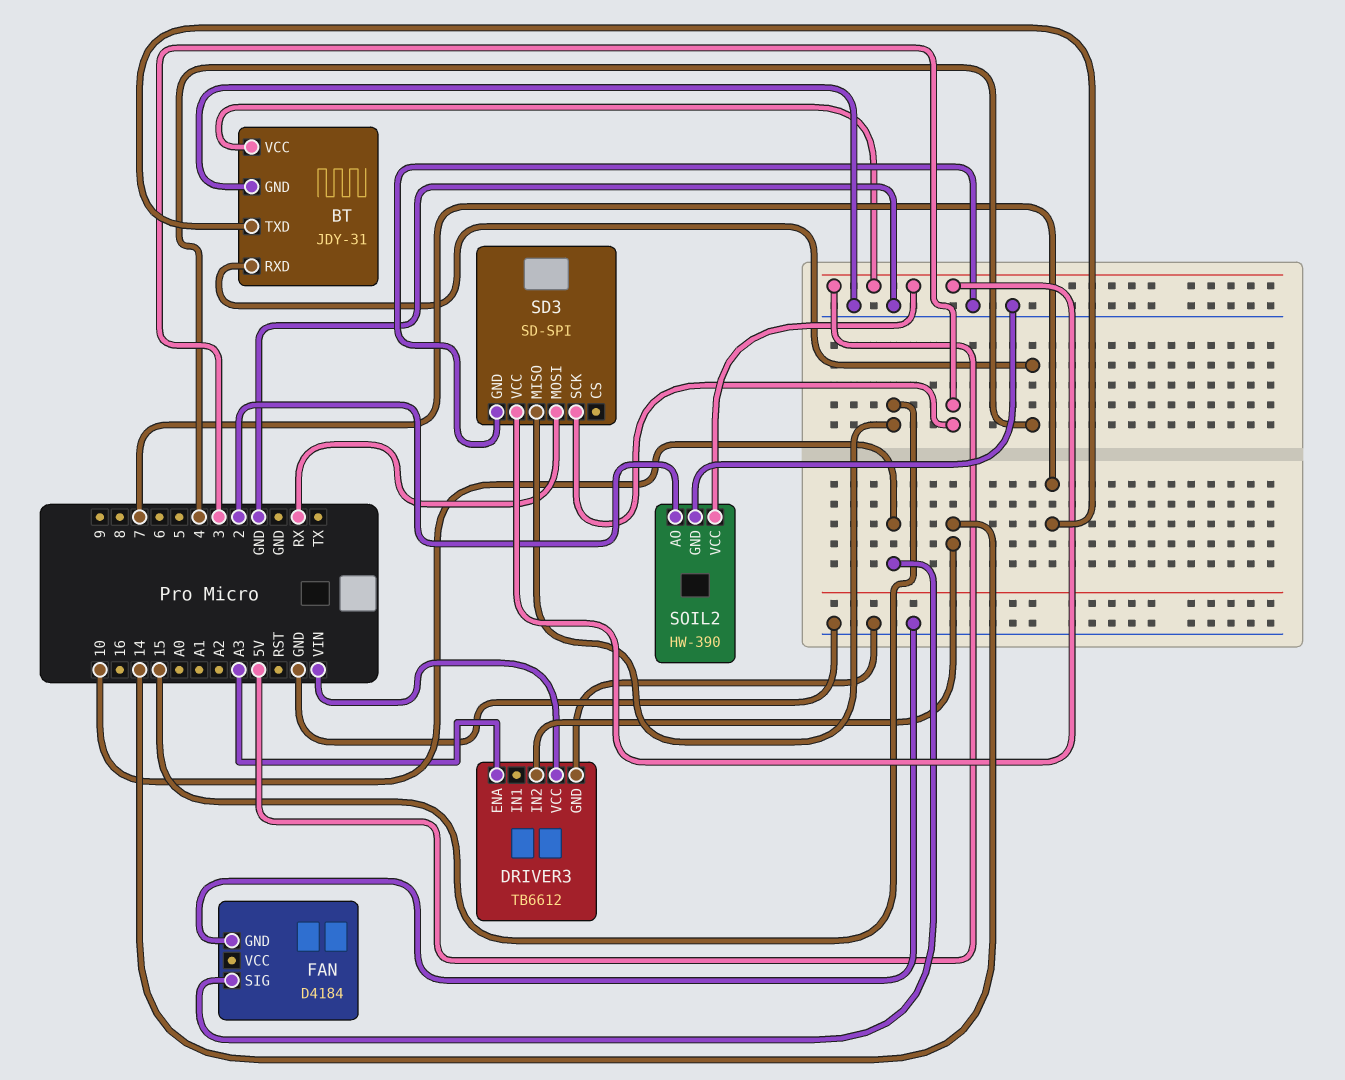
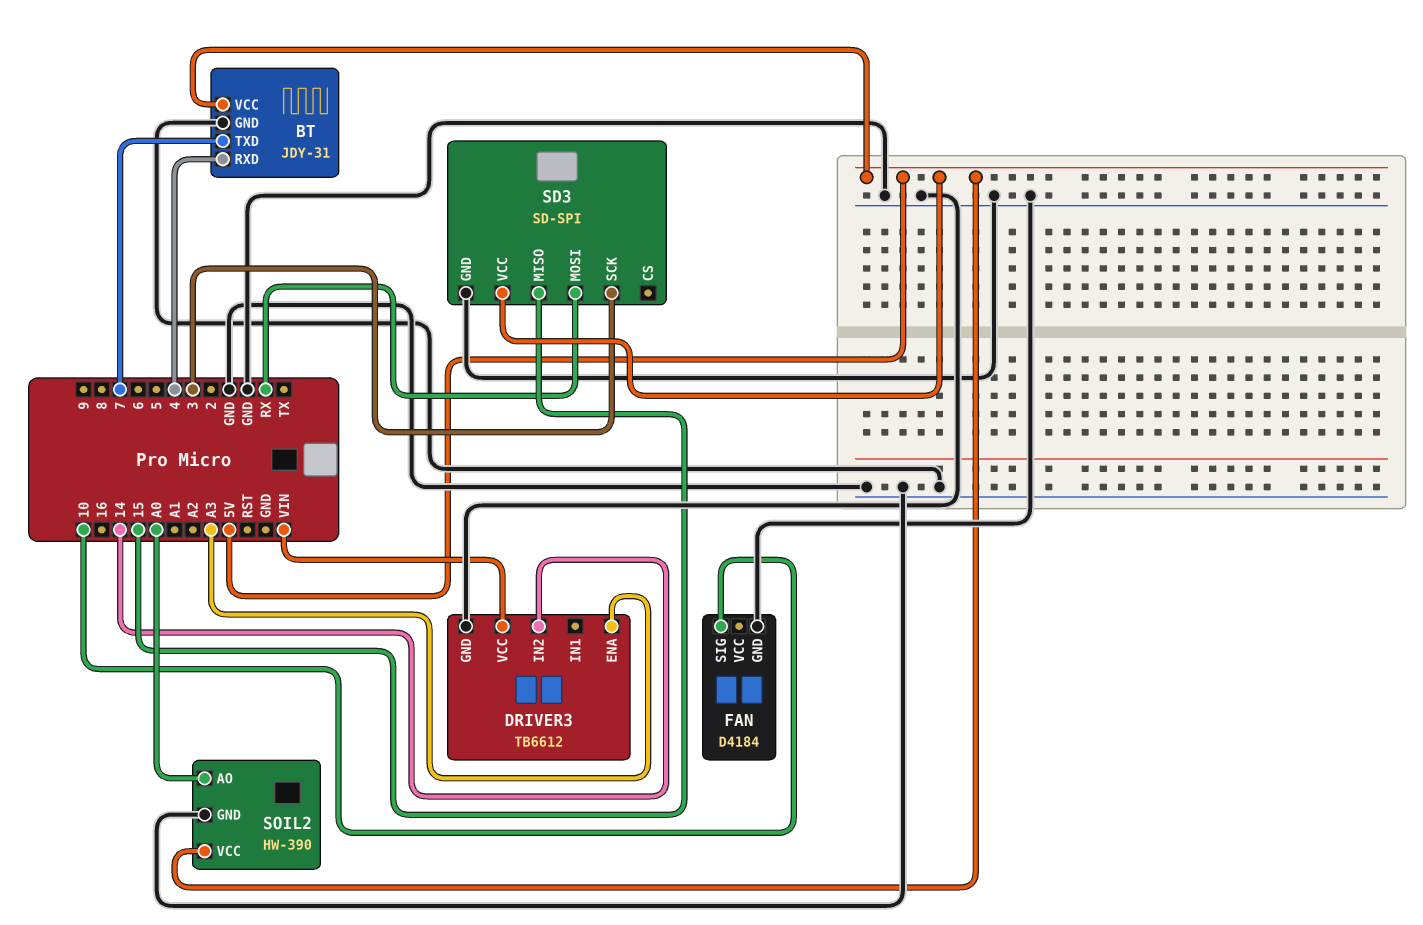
SOIL2 pin AO: 2 -> A0

